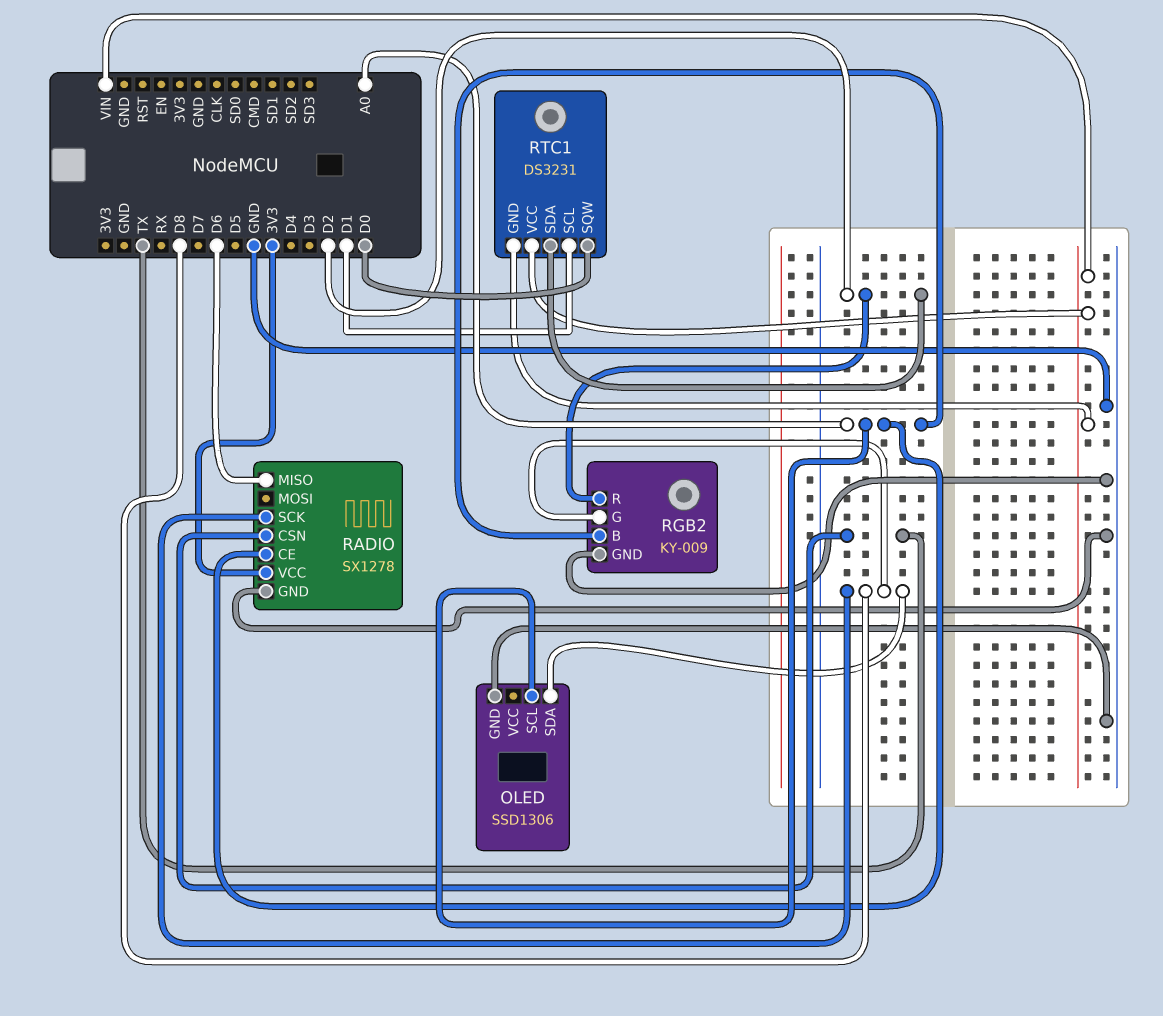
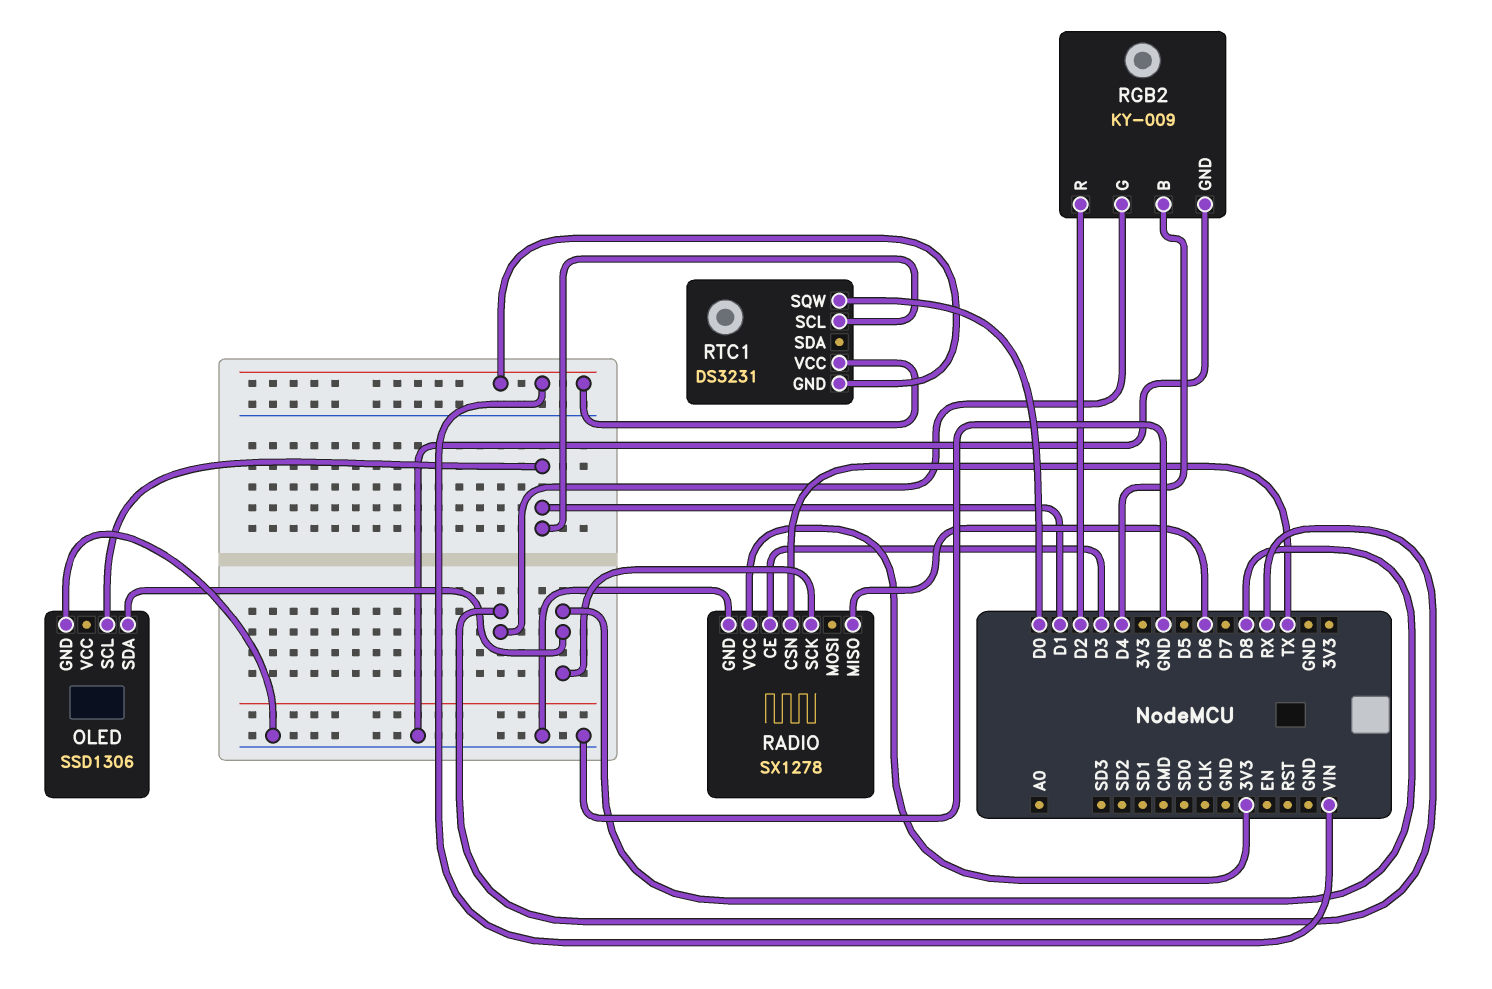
OLED pin SCL: A0 -> D1
RADIO pin CE: A0 -> D3
RGB2 pin B: A0 -> D4
RGB2 pin G: D8 -> RX
RTC1 pin SDA: D2 -> none

